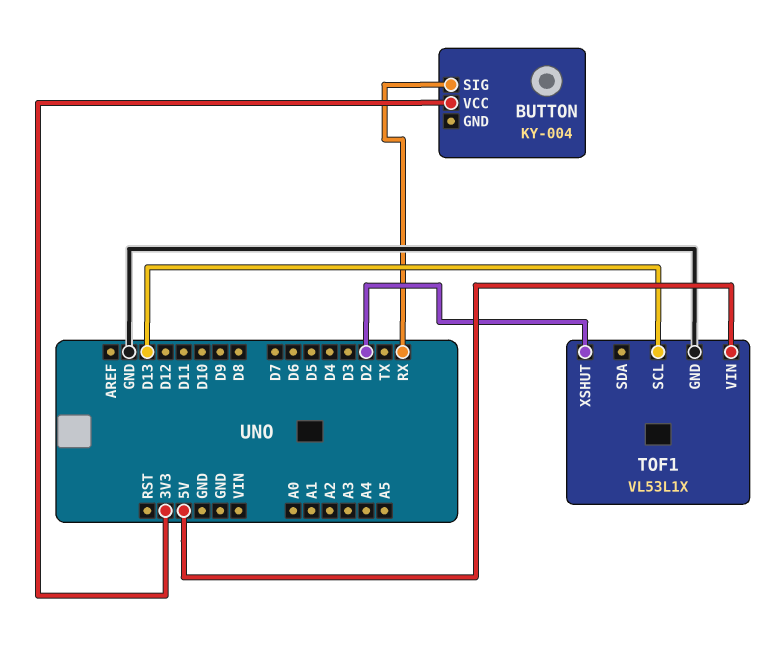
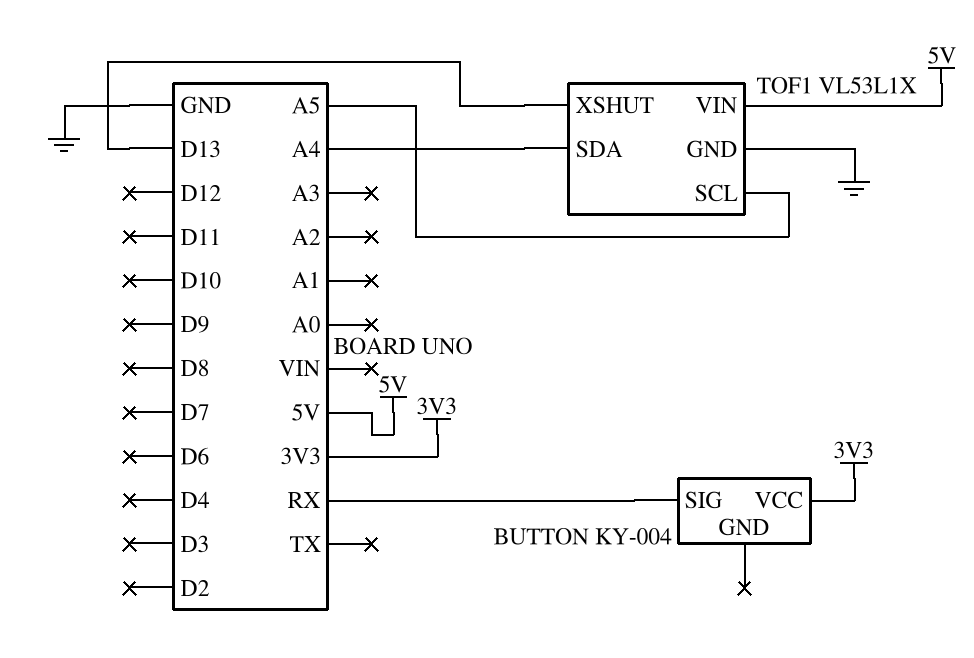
TOF1 pin SCL: D13 -> A5
TOF1 pin SDA: none -> A4
TOF1 pin XSHUT: D2 -> D13

